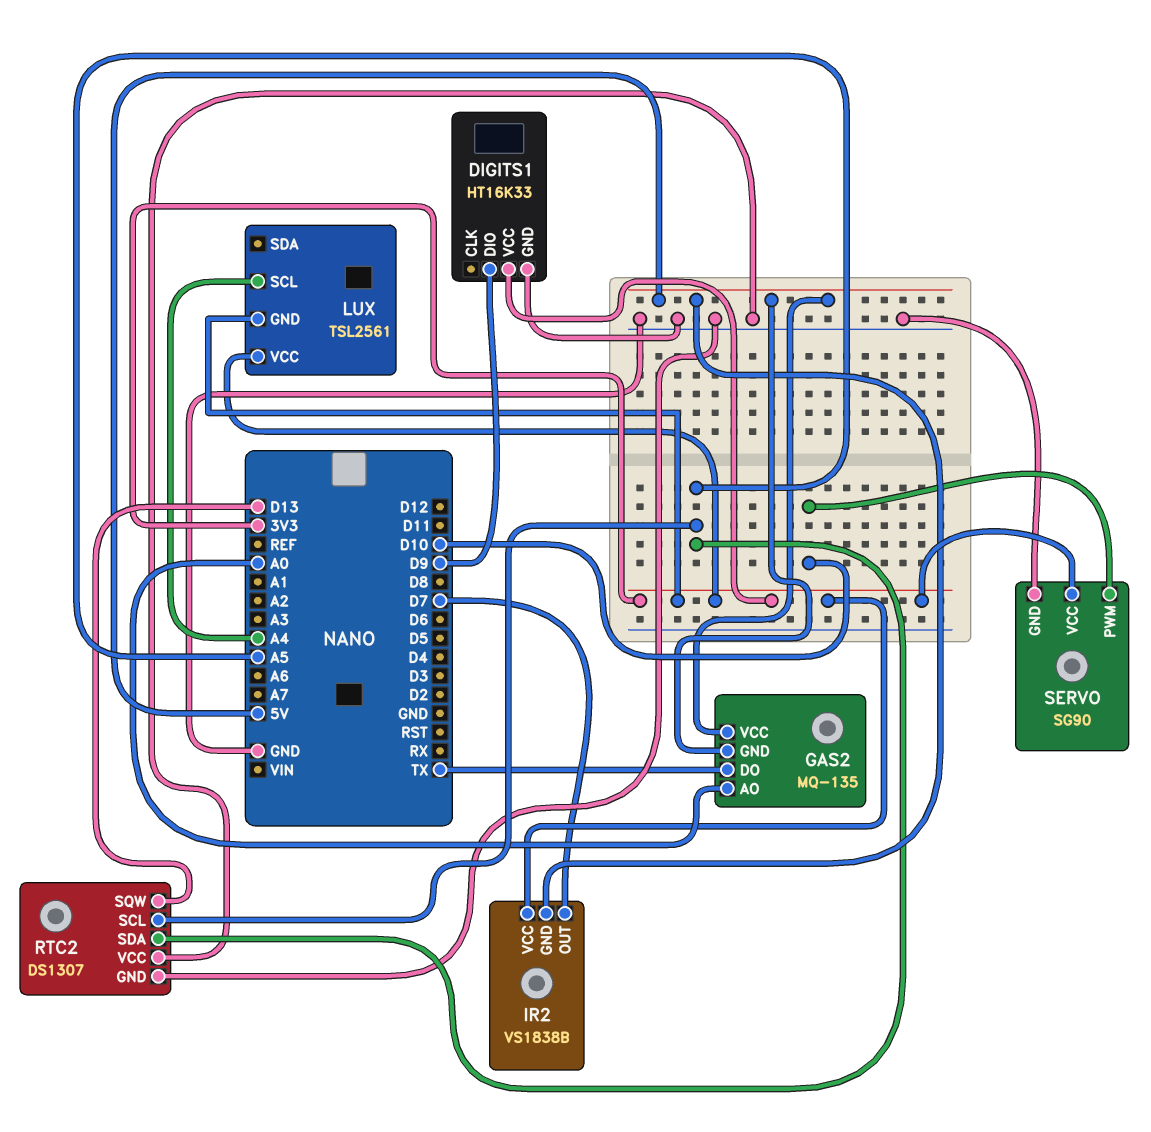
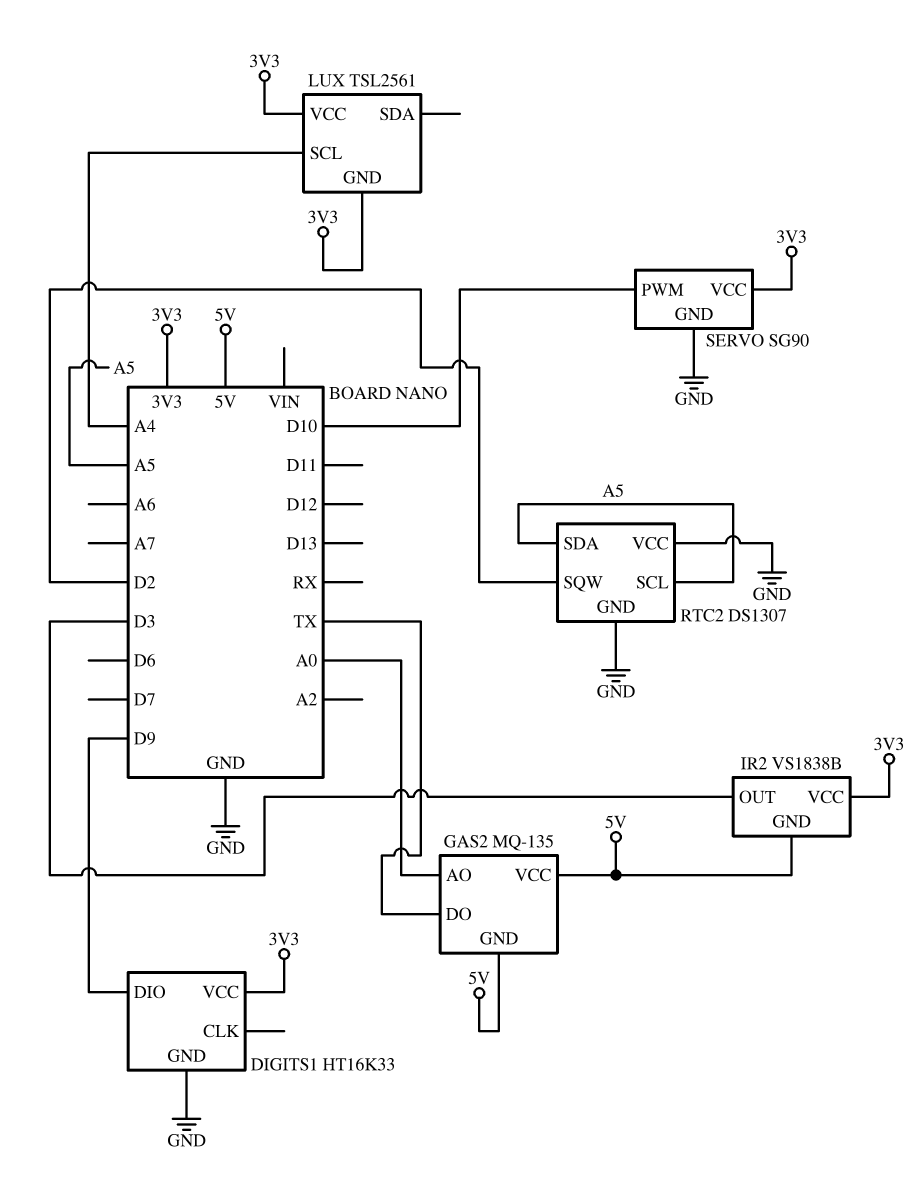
IR2 pin OUT: D7 -> D3
RTC2 pin SQW: D13 -> D2

